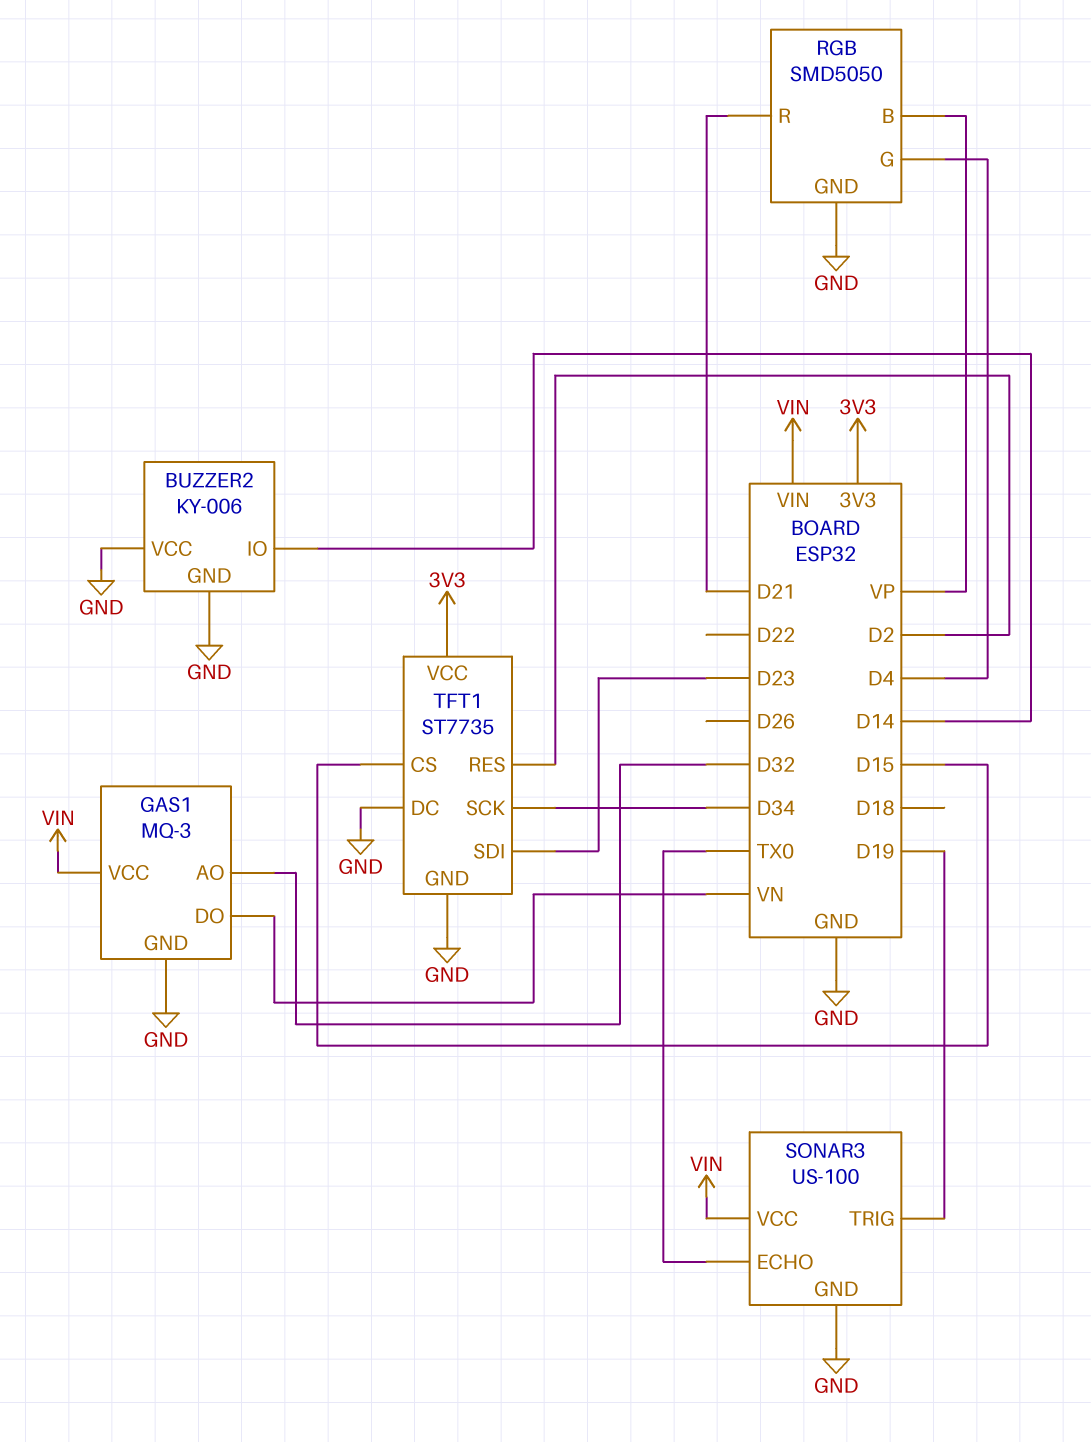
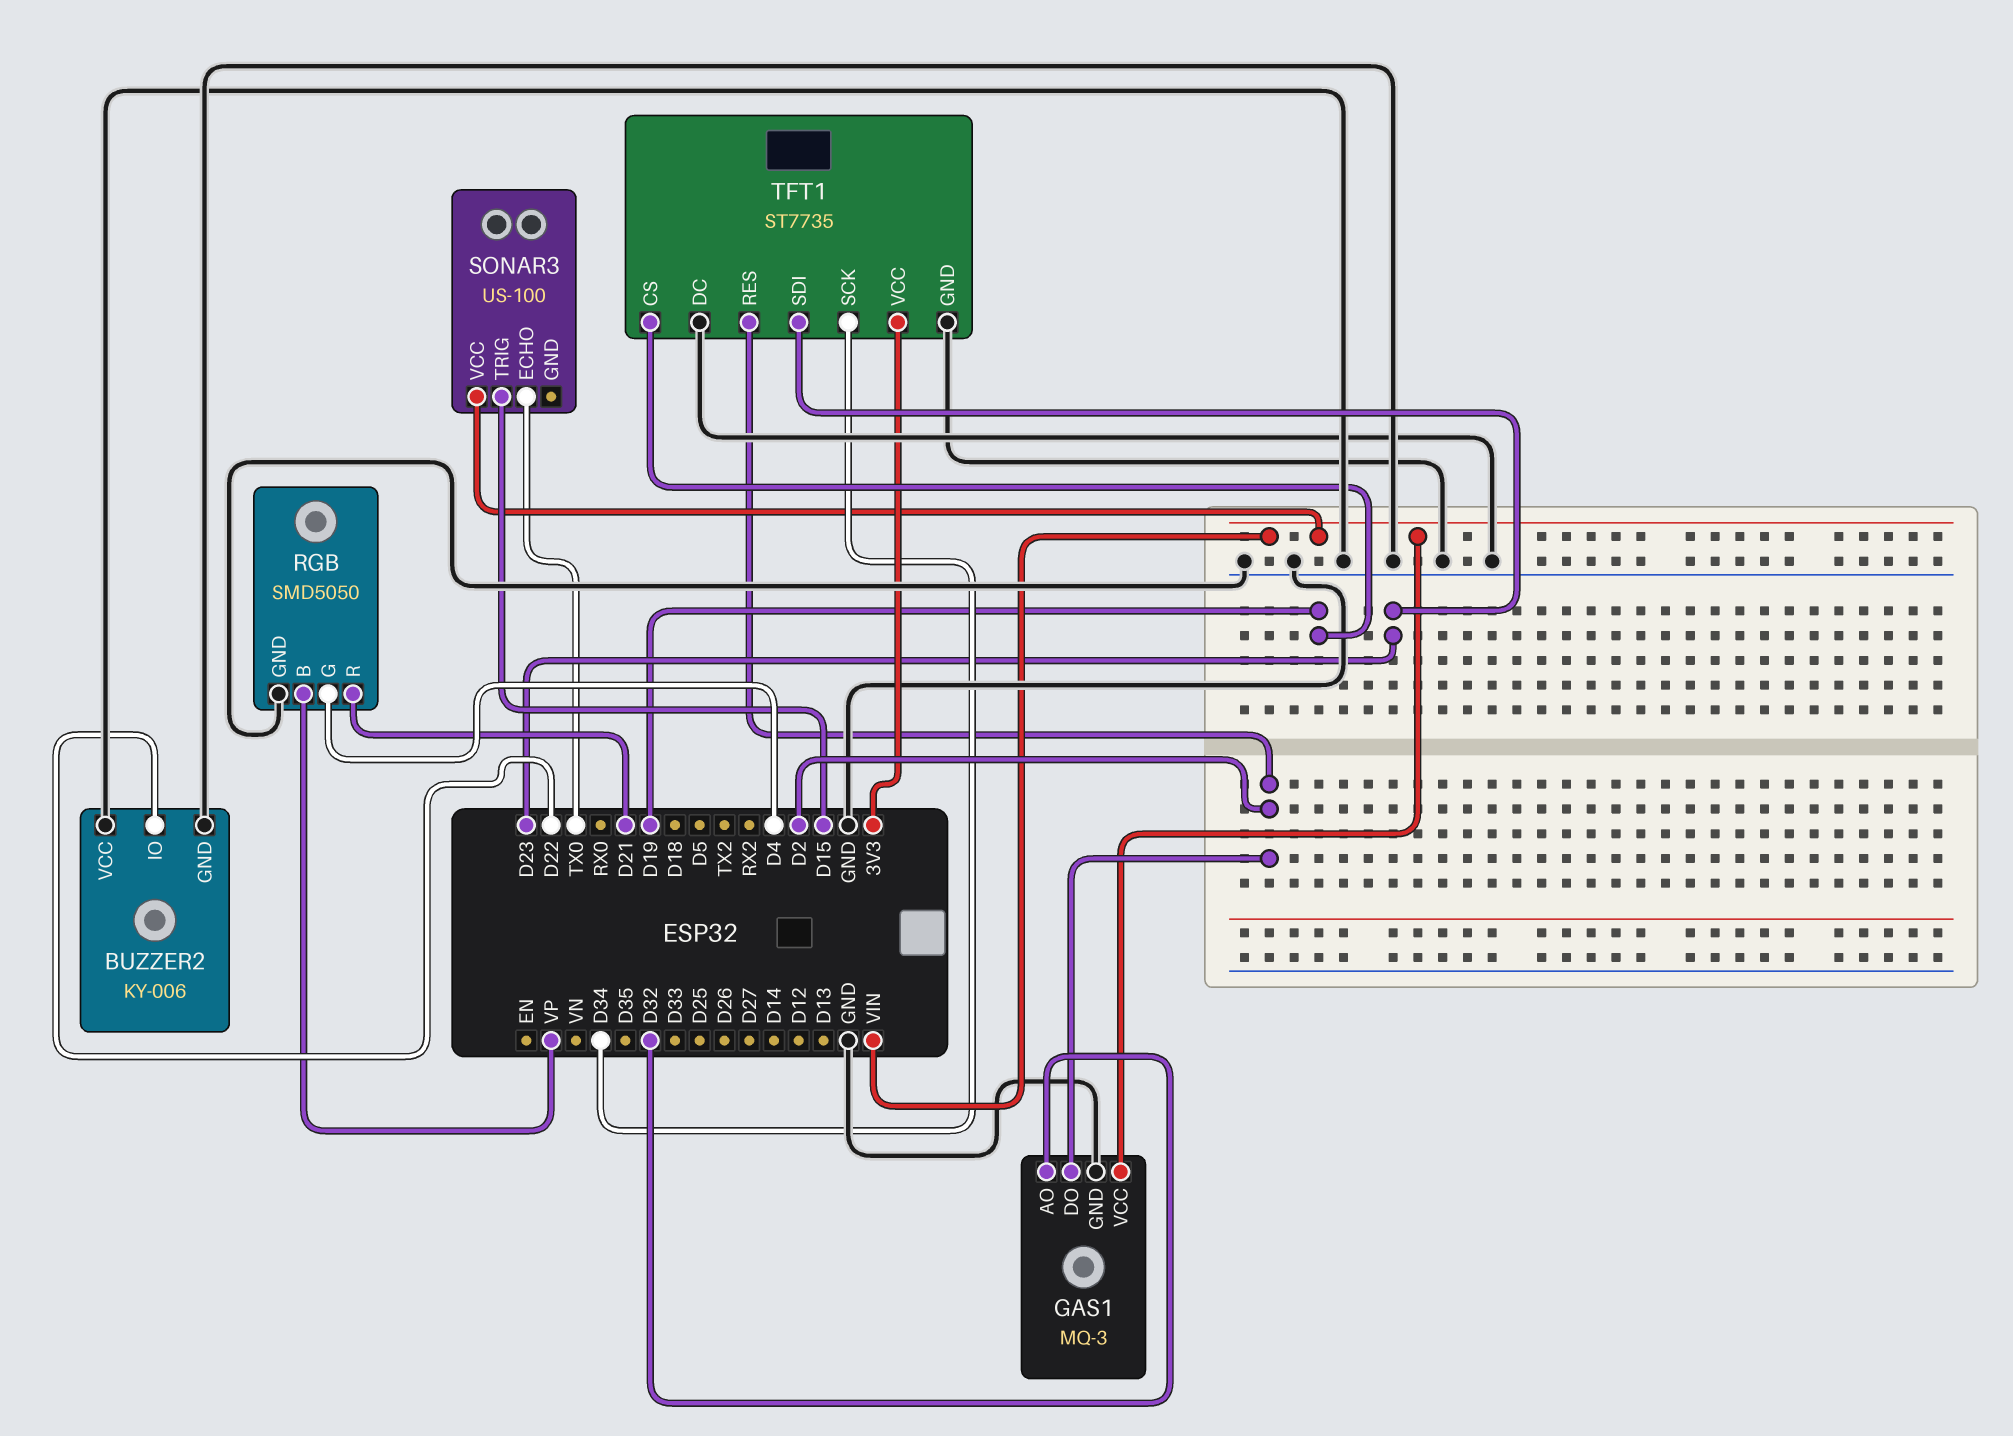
BUZZER2 pin IO: D14 -> D22
GAS1 pin DO: VN -> D2
SONAR3 pin GND: GND -> none
SONAR3 pin TRIG: D19 -> D15
TFT1 pin CS: D15 -> D19

